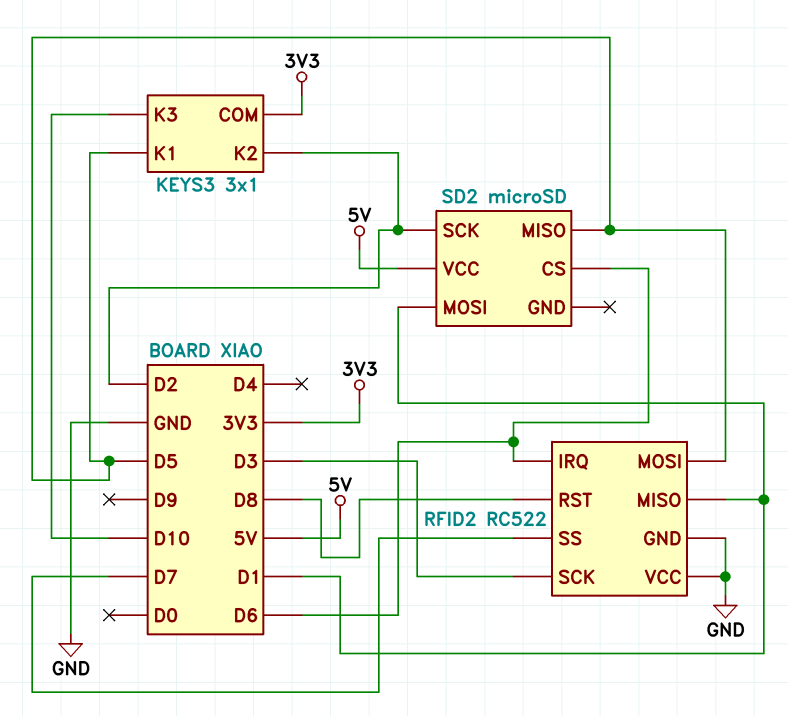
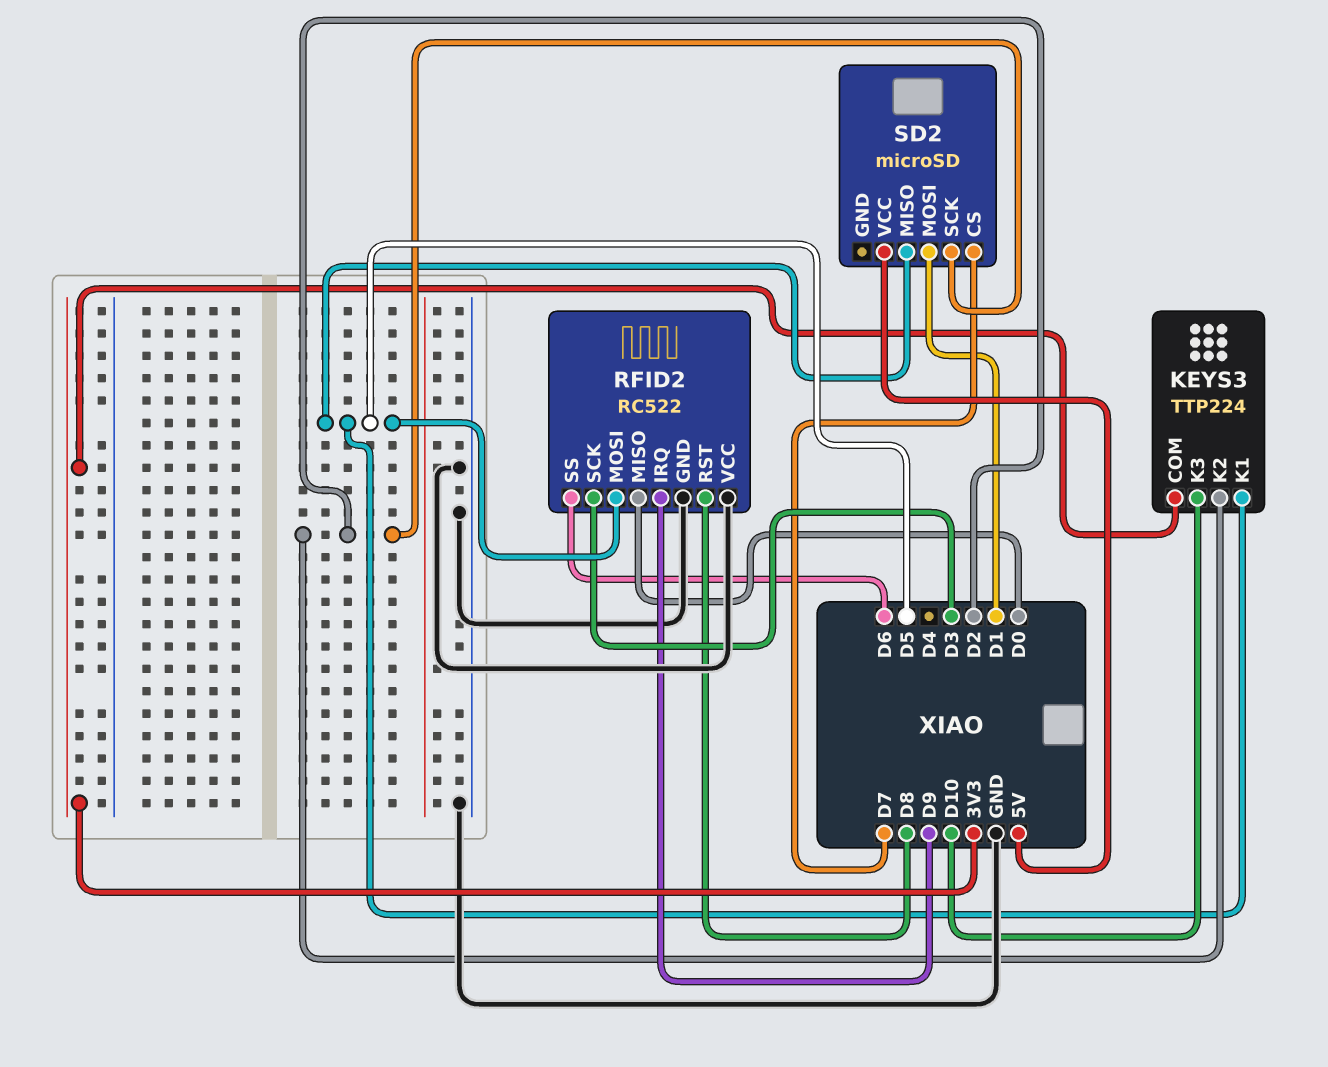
KEYS3: 3x1 -> TTP224
RFID2 pin IRQ: D6 -> D9
RFID2 pin MISO: D1 -> D0
RFID2 pin SS: D7 -> D6
SD2 pin CS: D6 -> D7

